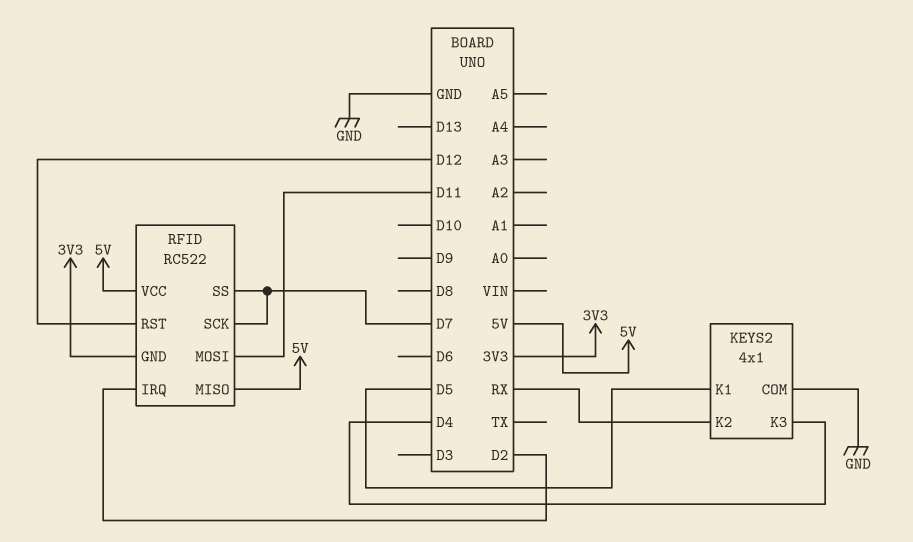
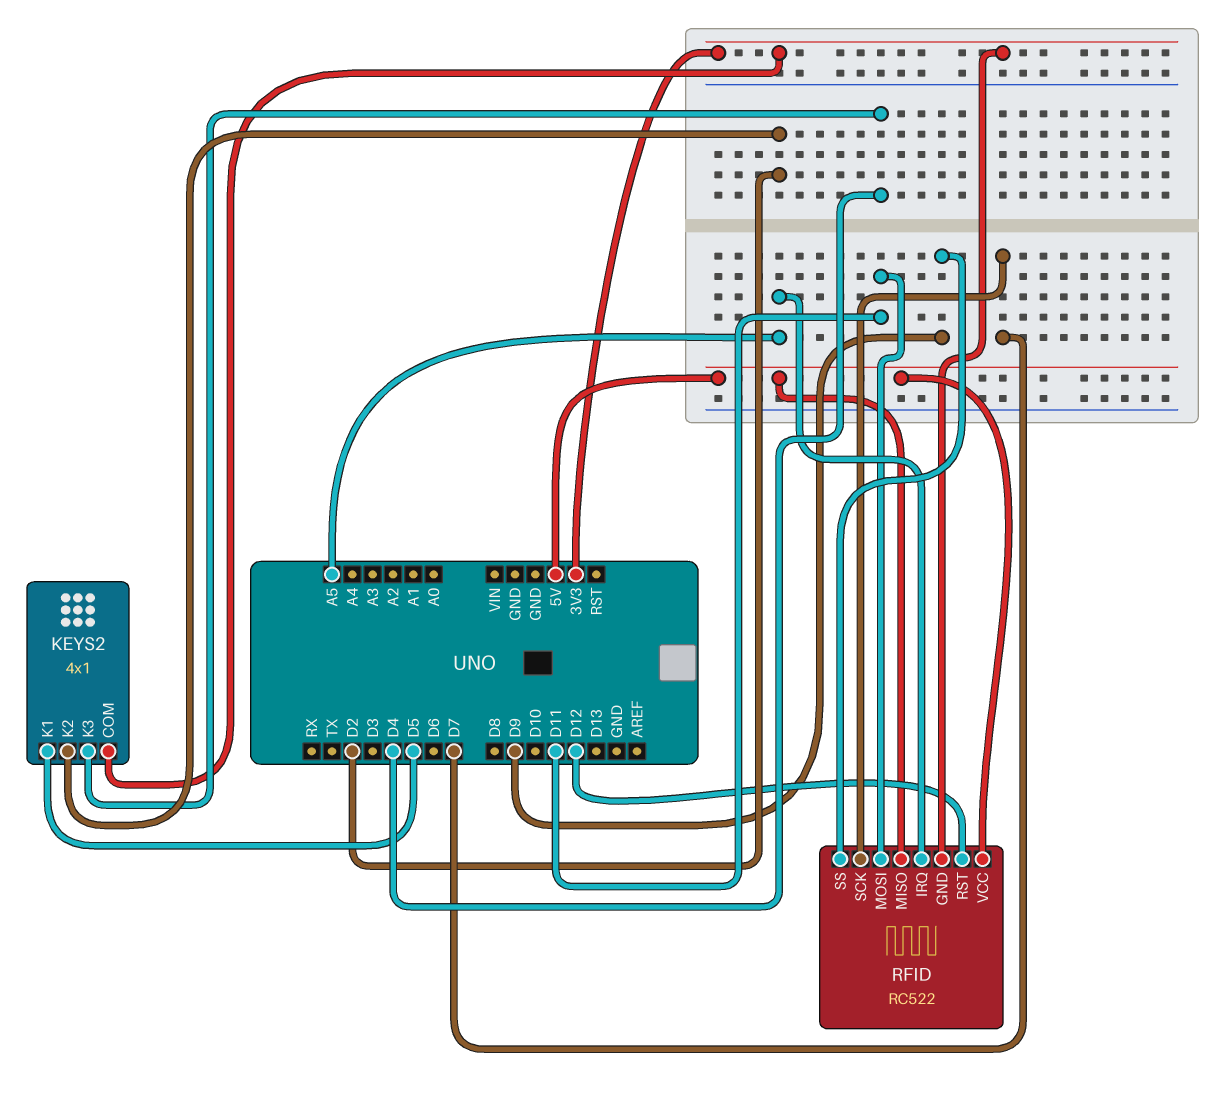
KEYS2 pin COM: GND -> 3V3
KEYS2 pin K2: RX -> D2
RFID pin IRQ: D2 -> A5
RFID pin SS: D7 -> D9

